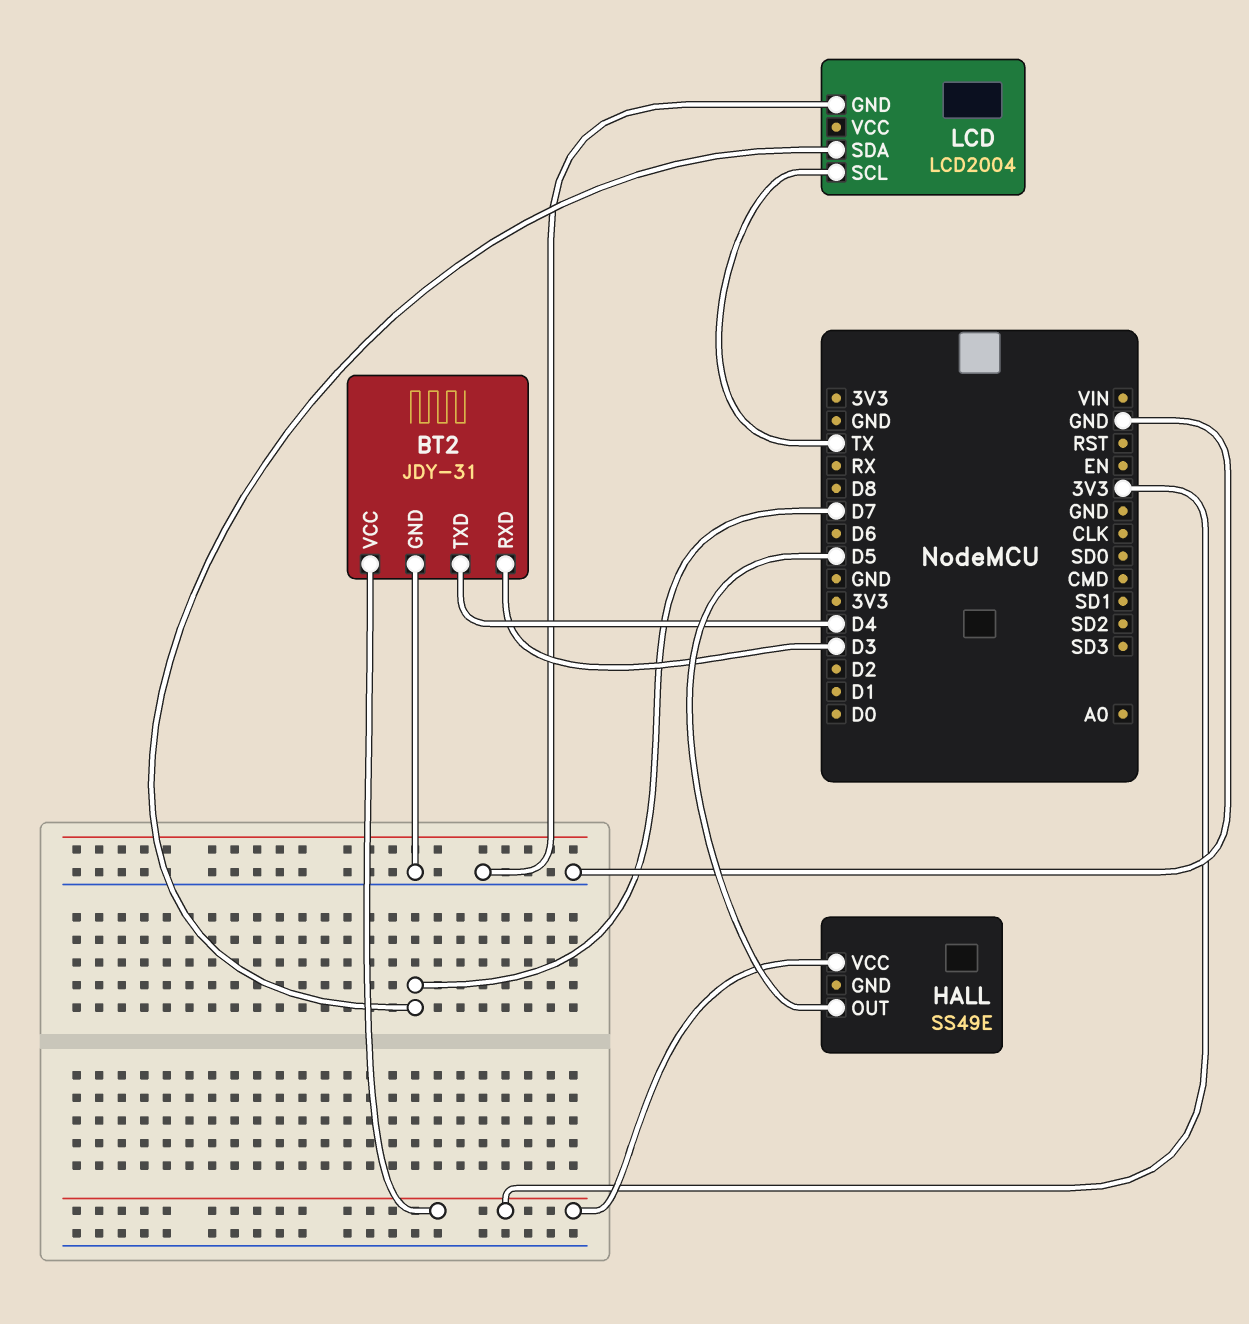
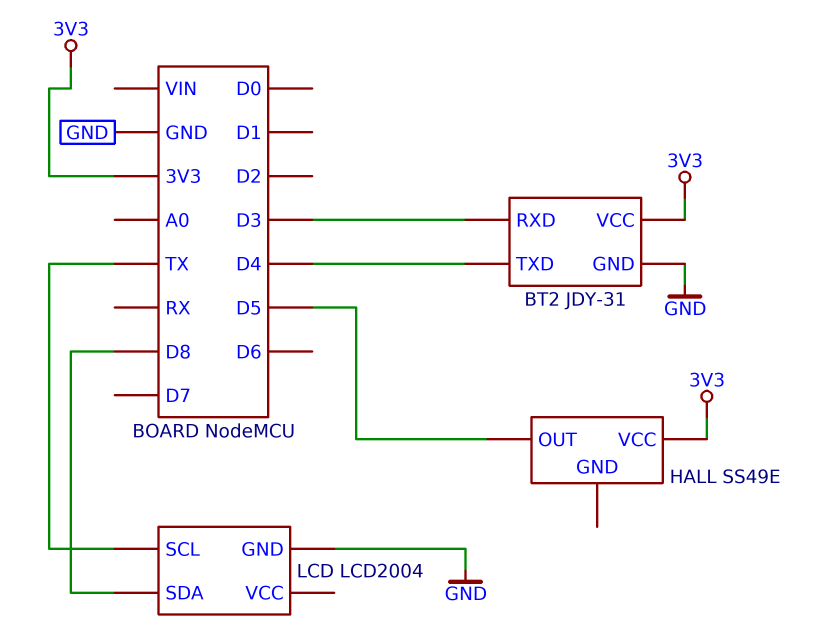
LCD pin SDA: D7 -> D8

